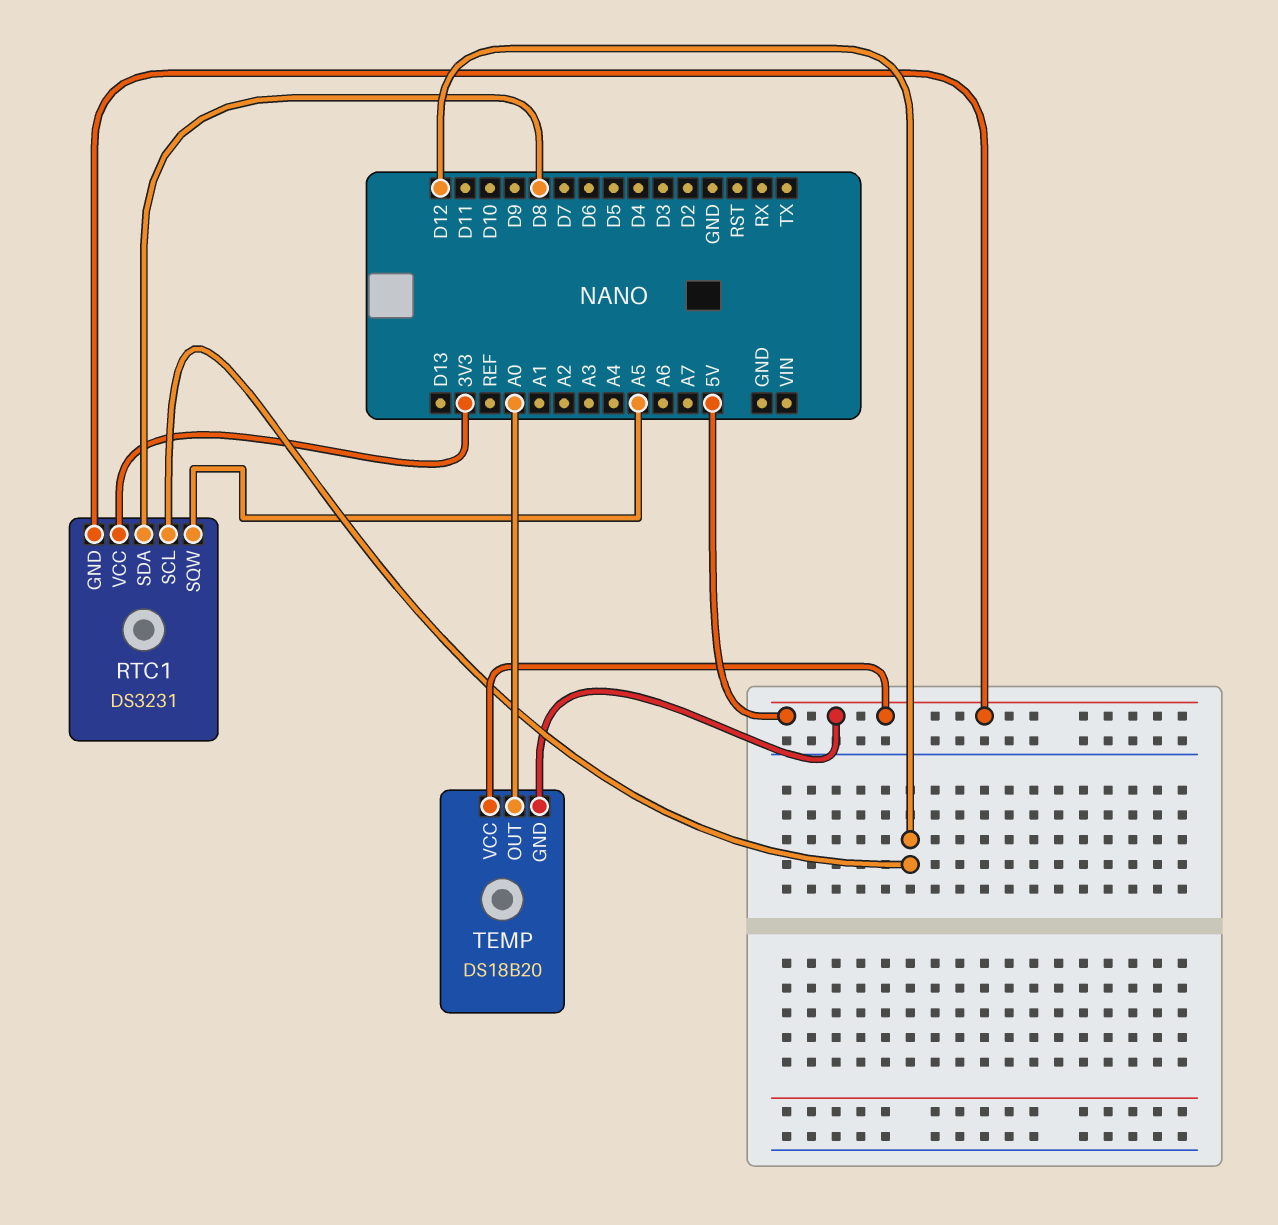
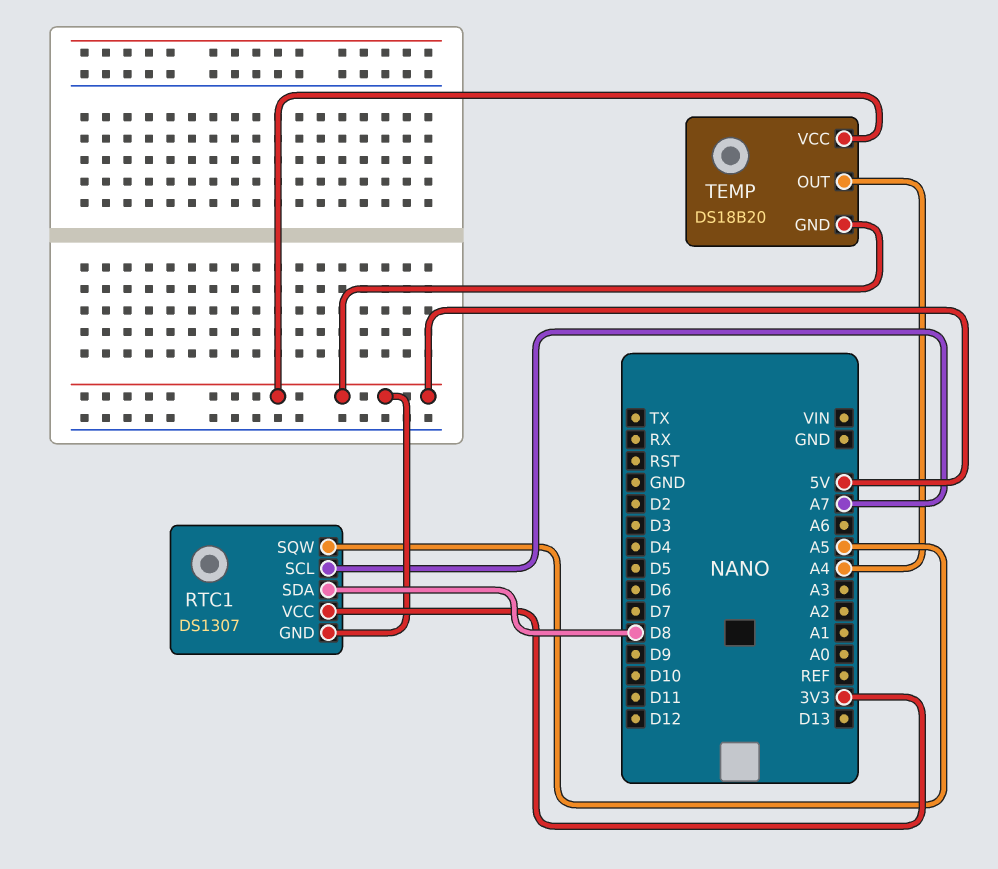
RTC1: DS3231 -> DS1307
RTC1 pin SCL: D12 -> A7
TEMP pin OUT: A0 -> A4

